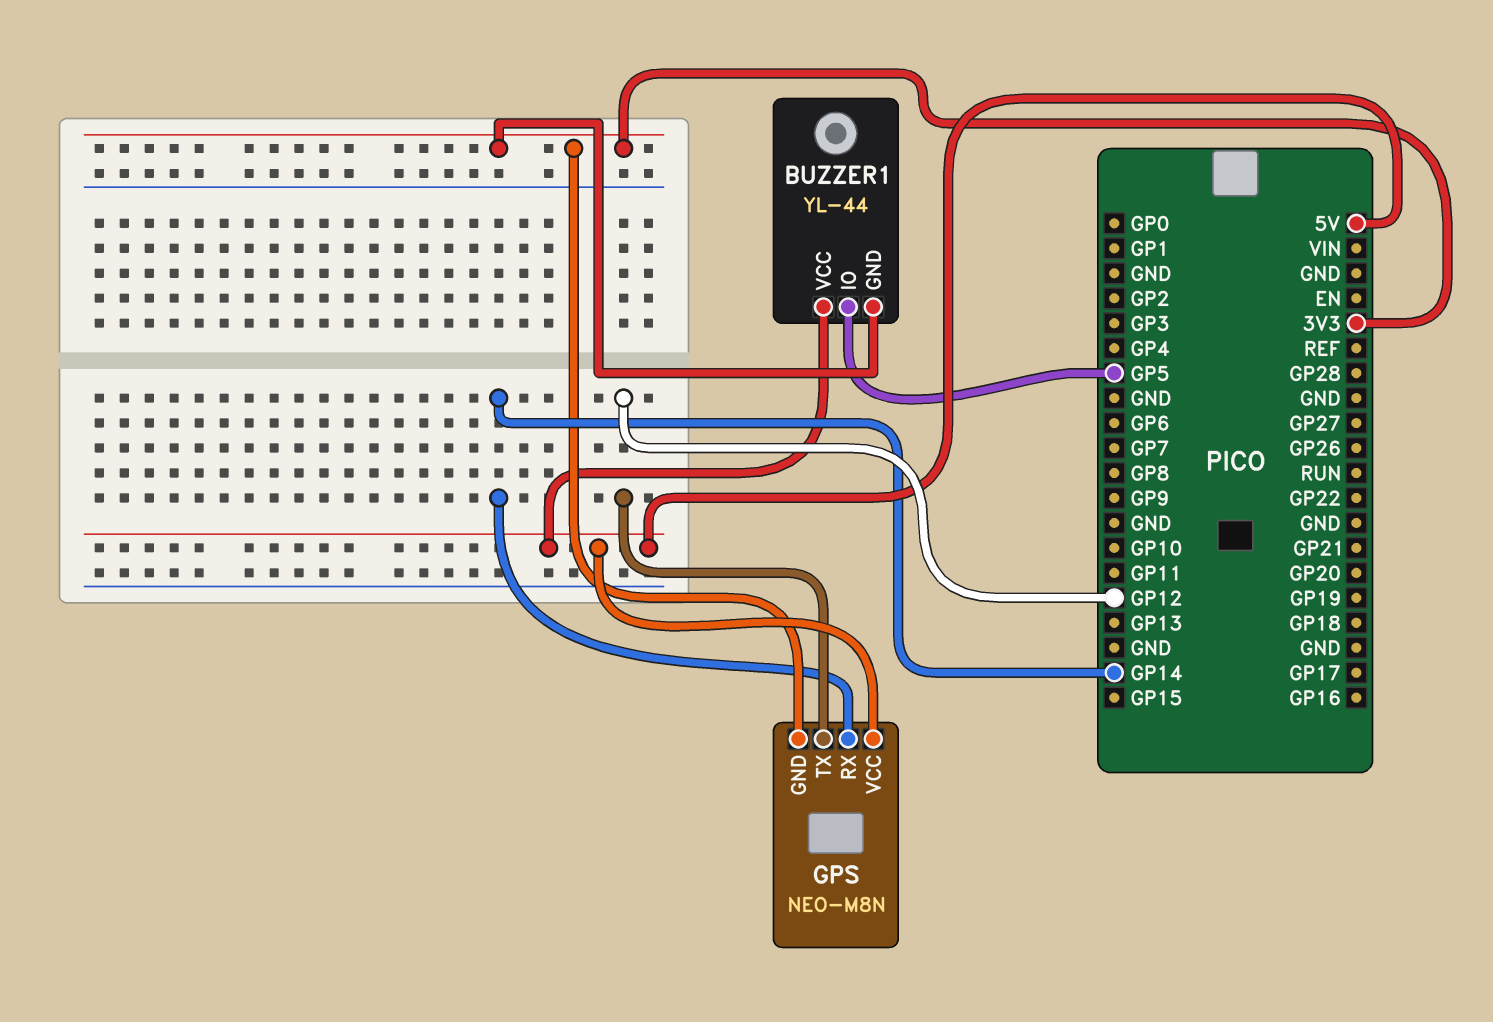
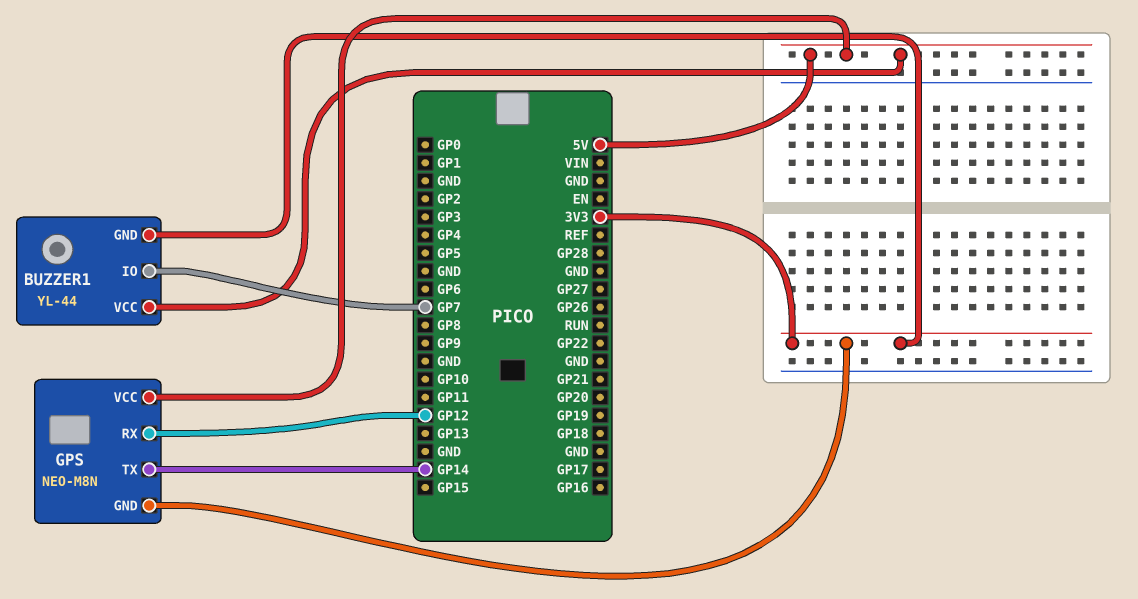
BUZZER1 pin IO: GP5 -> GP7
GPS pin RX: GP14 -> GP12
GPS pin TX: GP12 -> GP14

